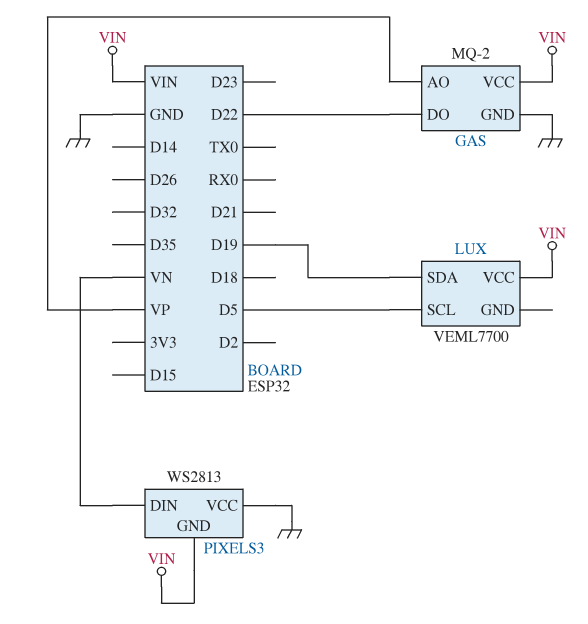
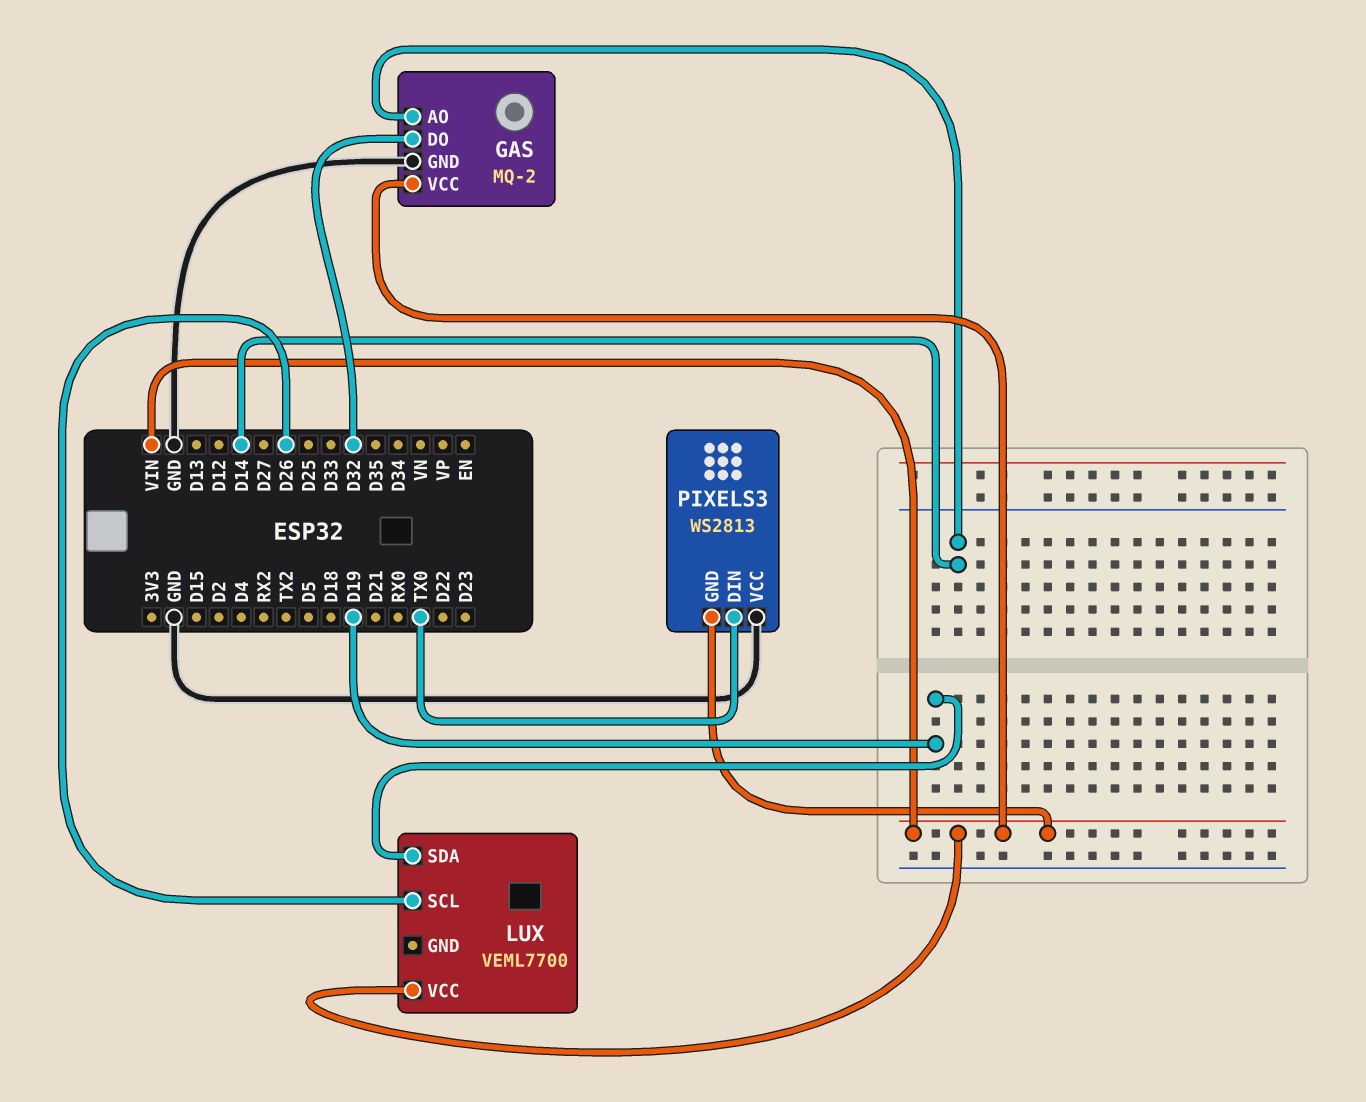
GAS pin AO: VP -> D14
GAS pin DO: D22 -> D32
LUX pin SCL: D5 -> D26
PIXELS3 pin DIN: VN -> TX0

